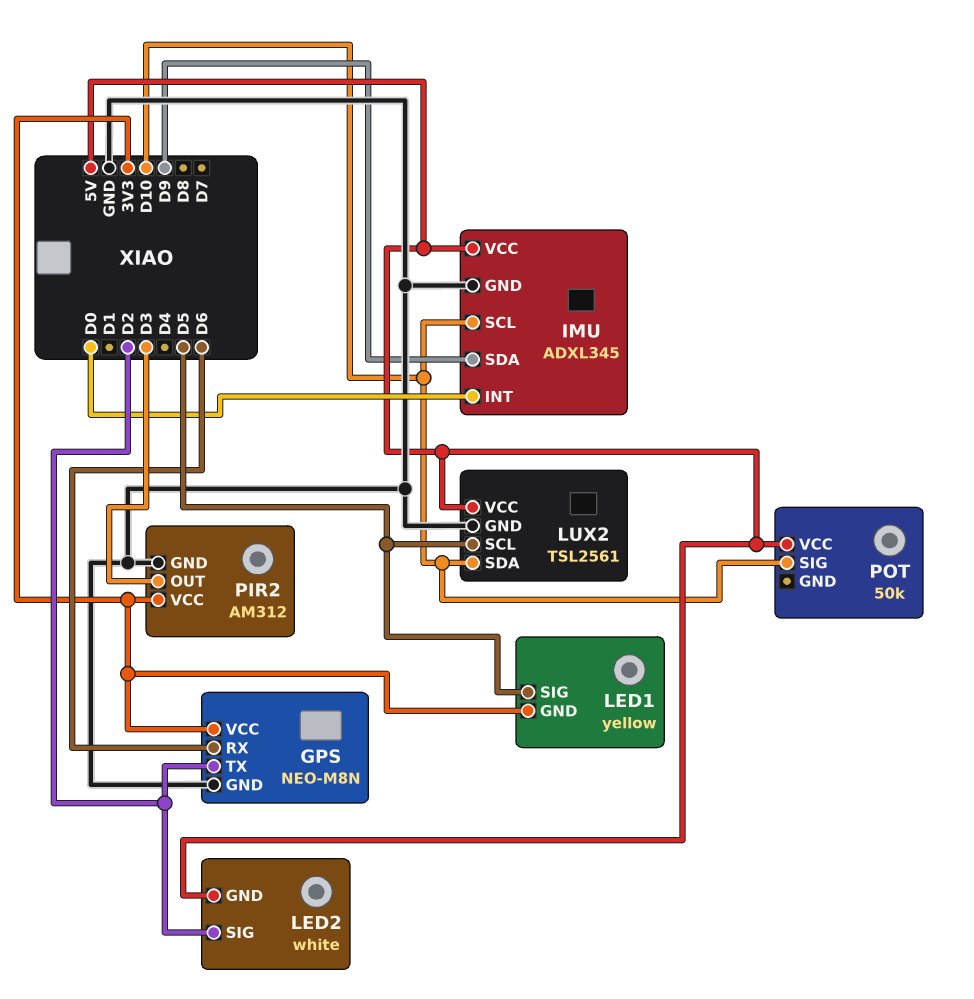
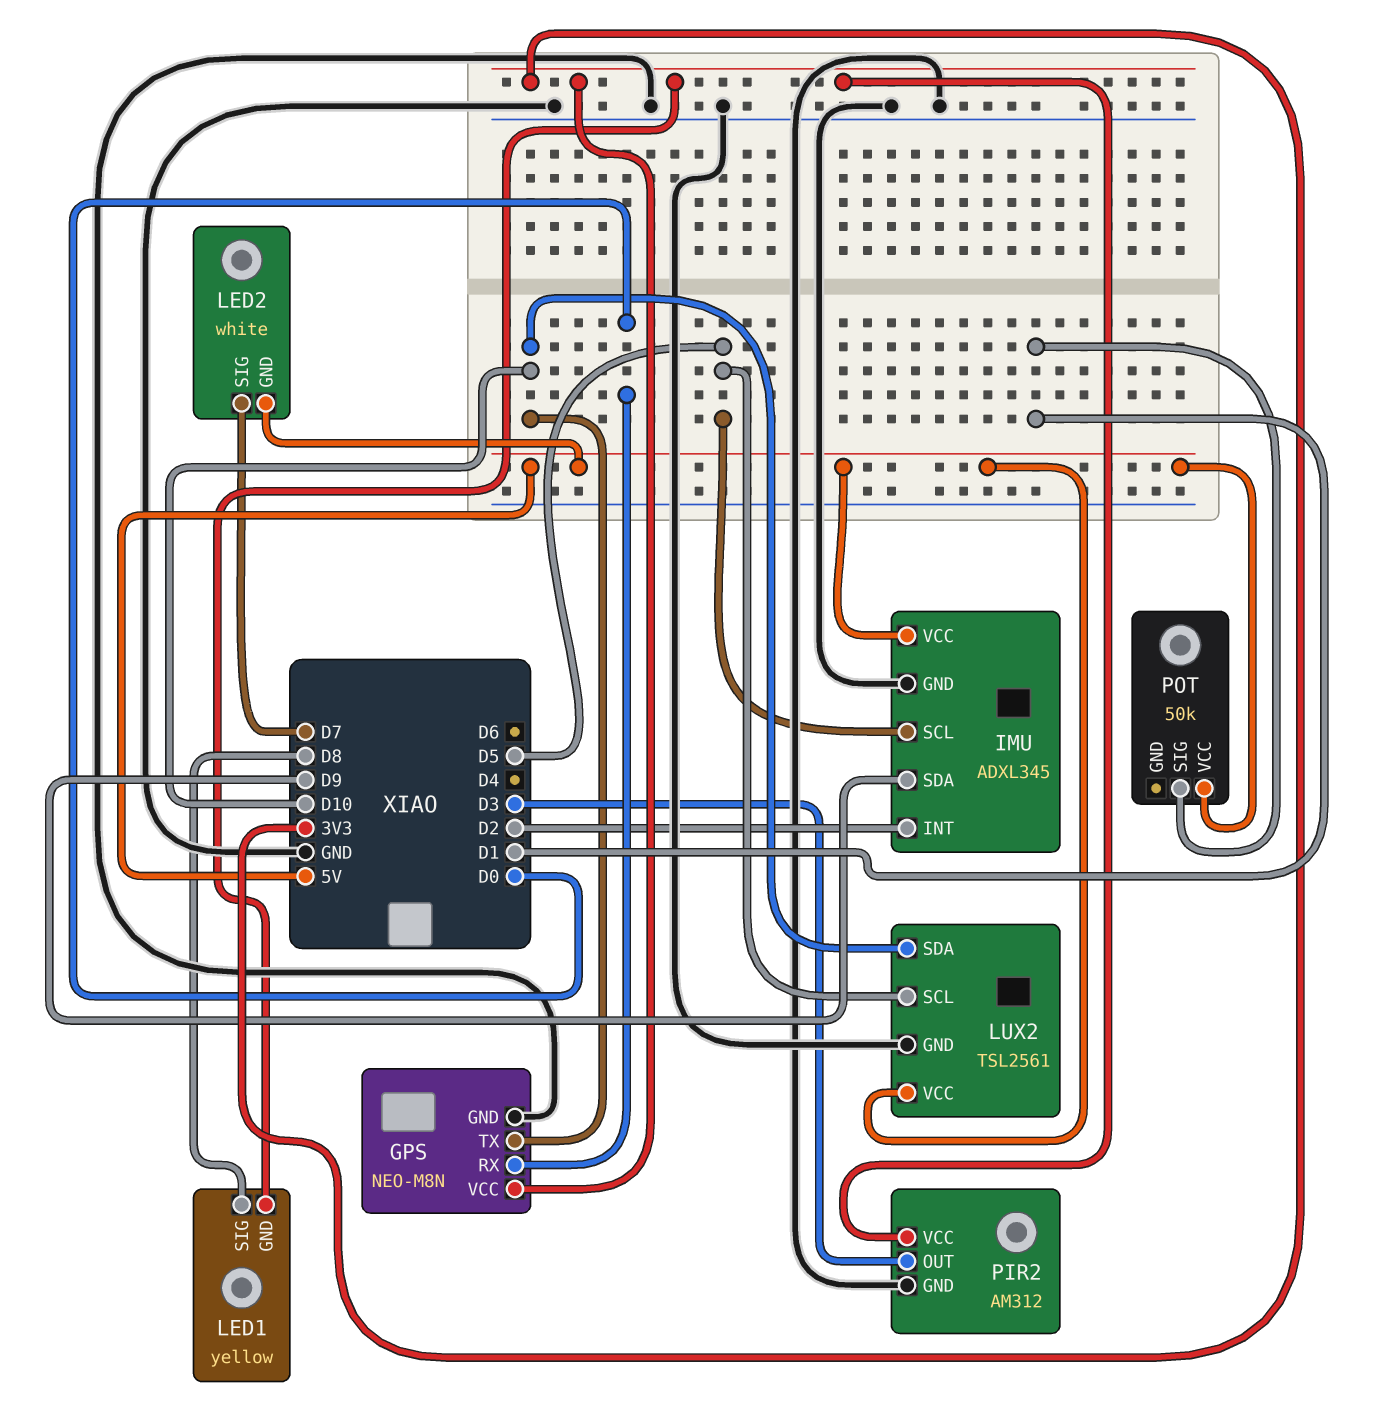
GPS pin RX: D6 -> D0
GPS pin TX: D2 -> D10
IMU pin INT: D0 -> D2
IMU pin SCL: D10 -> D5
LED1 pin SIG: D5 -> D8
LED2 pin SIG: D2 -> D7
POT pin SIG: D10 -> D1

